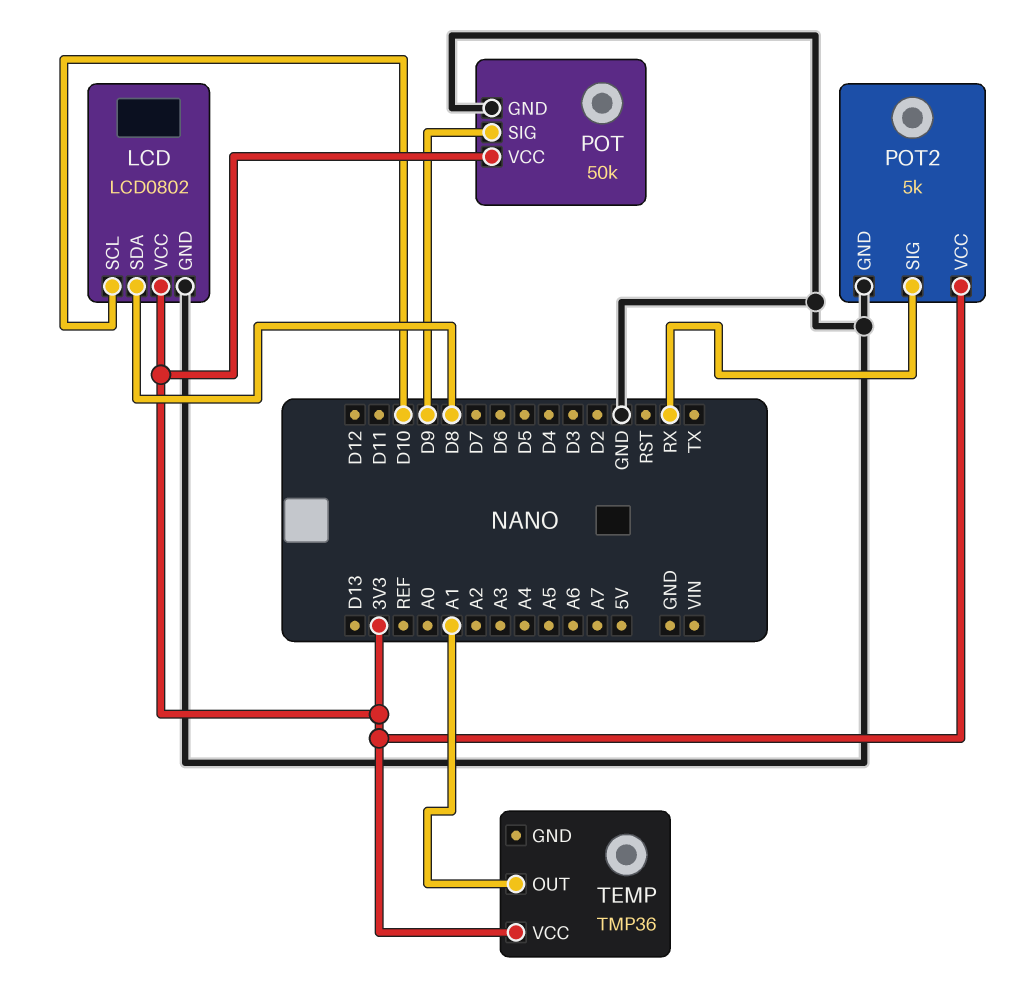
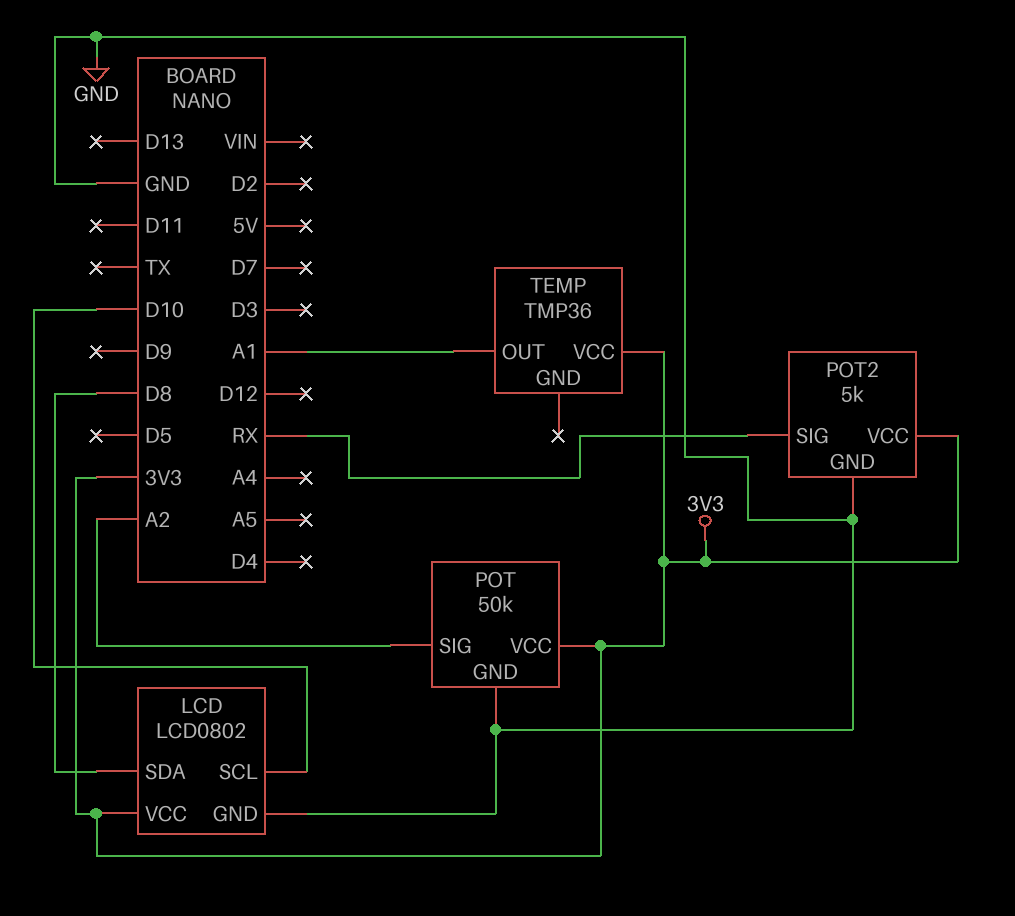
POT pin SIG: D9 -> A2

